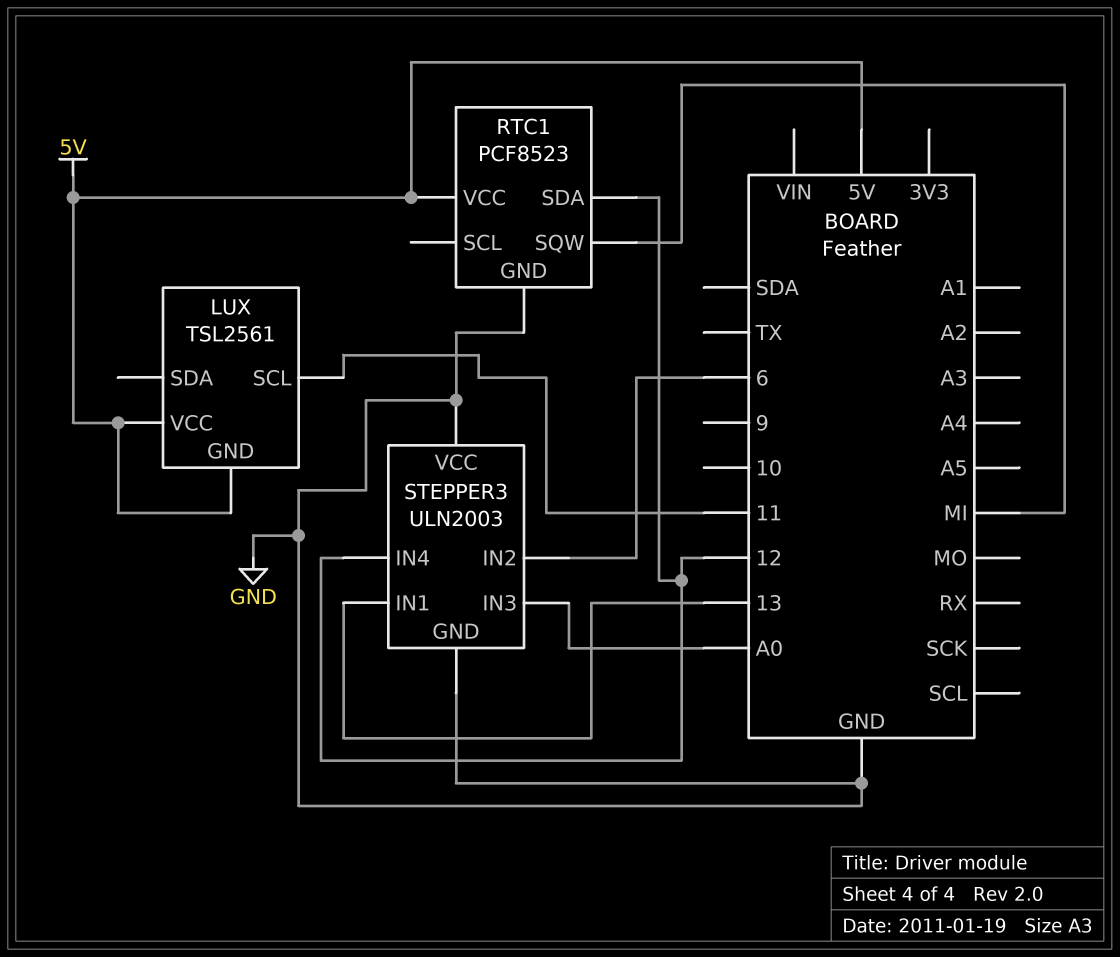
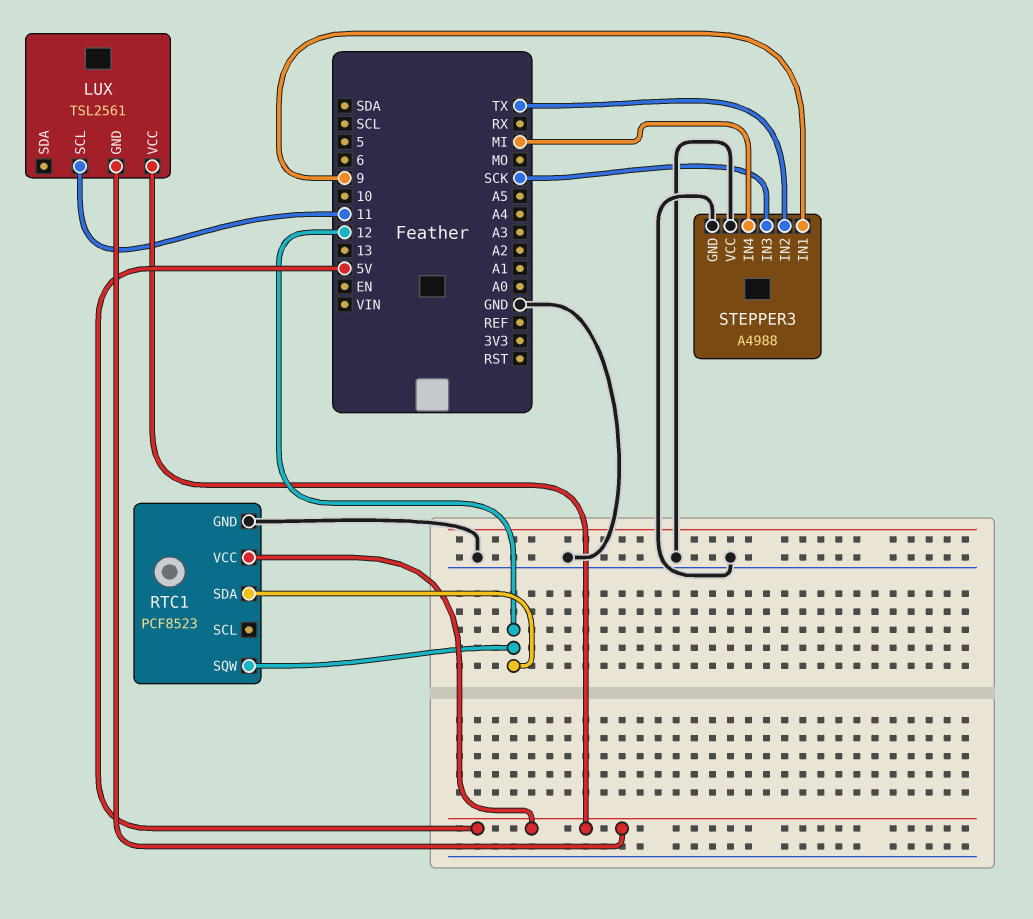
RTC1 pin SQW: MI -> 12
STEPPER3: ULN2003 -> A4988
STEPPER3 pin IN1: 13 -> 9
STEPPER3 pin IN2: 6 -> TX
STEPPER3 pin IN3: A0 -> SCK
STEPPER3 pin IN4: 12 -> MI

